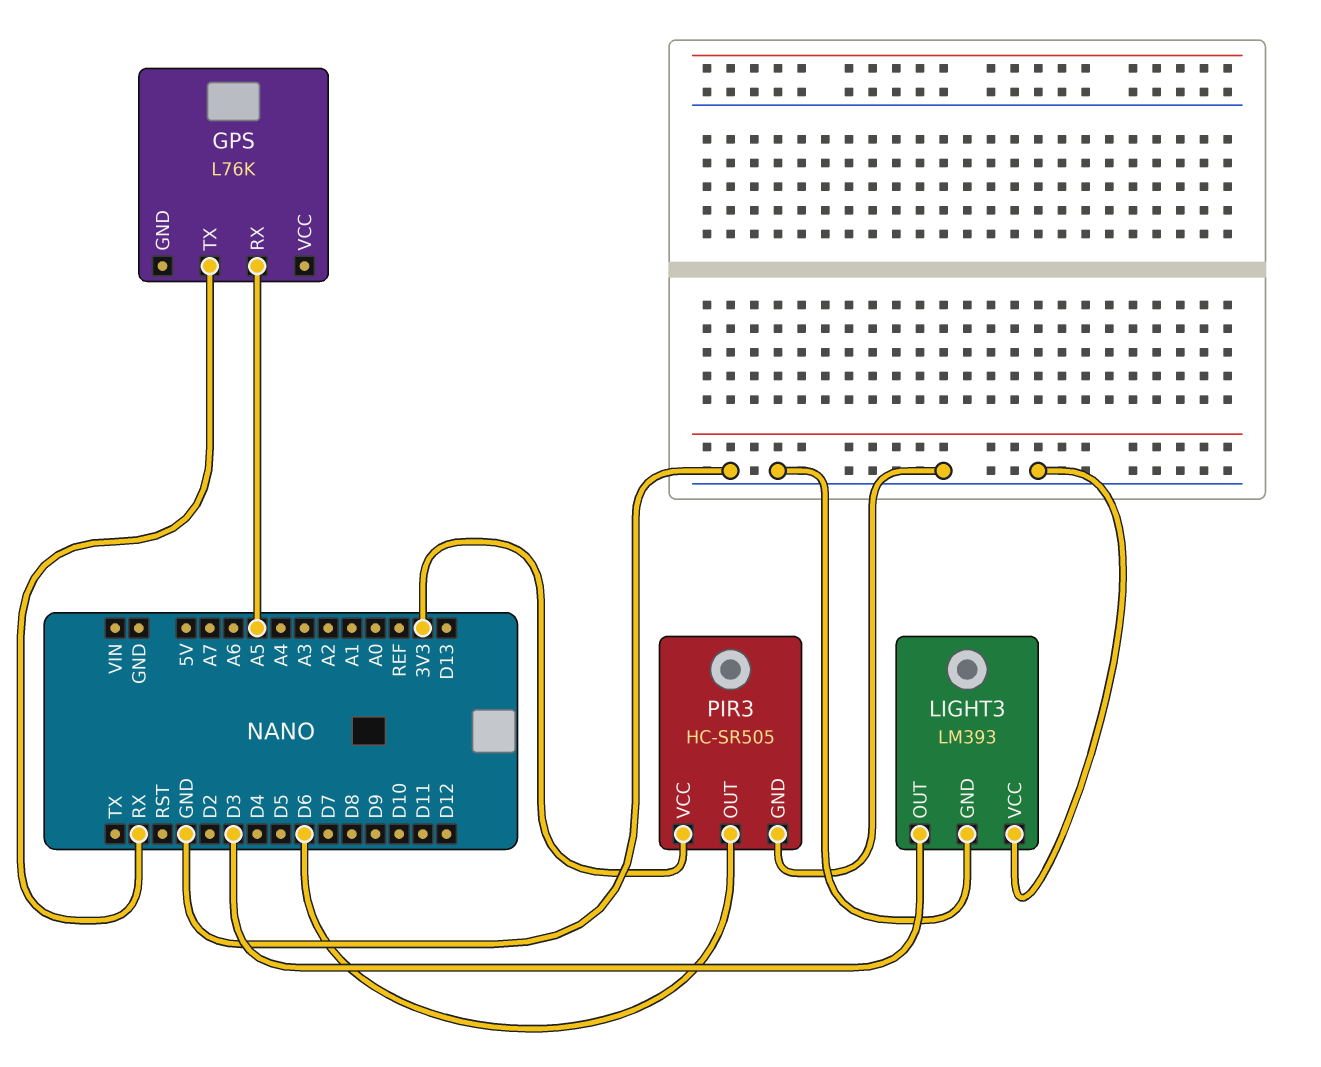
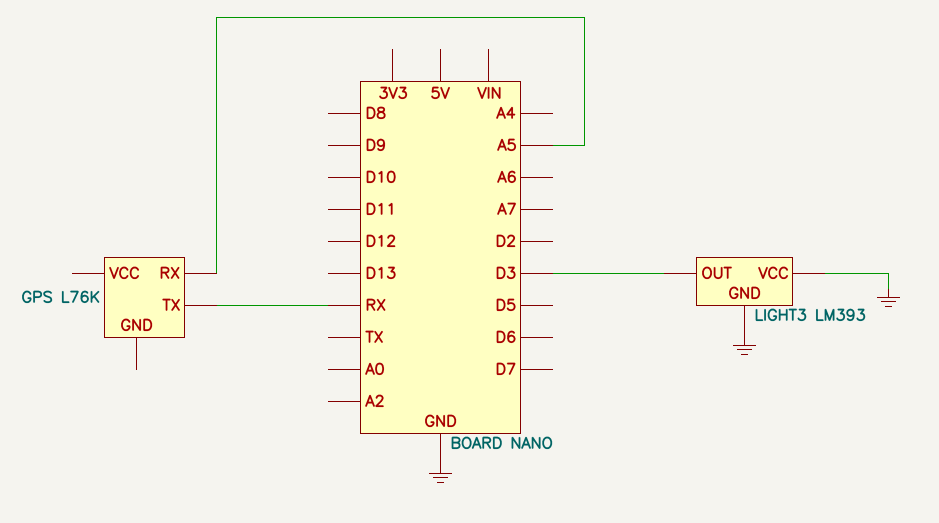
PIR3: HC-SR505 -> none
PIR3 pin GND: GND -> none
PIR3 pin OUT: D6 -> none
PIR3 pin VCC: 3V3 -> none

